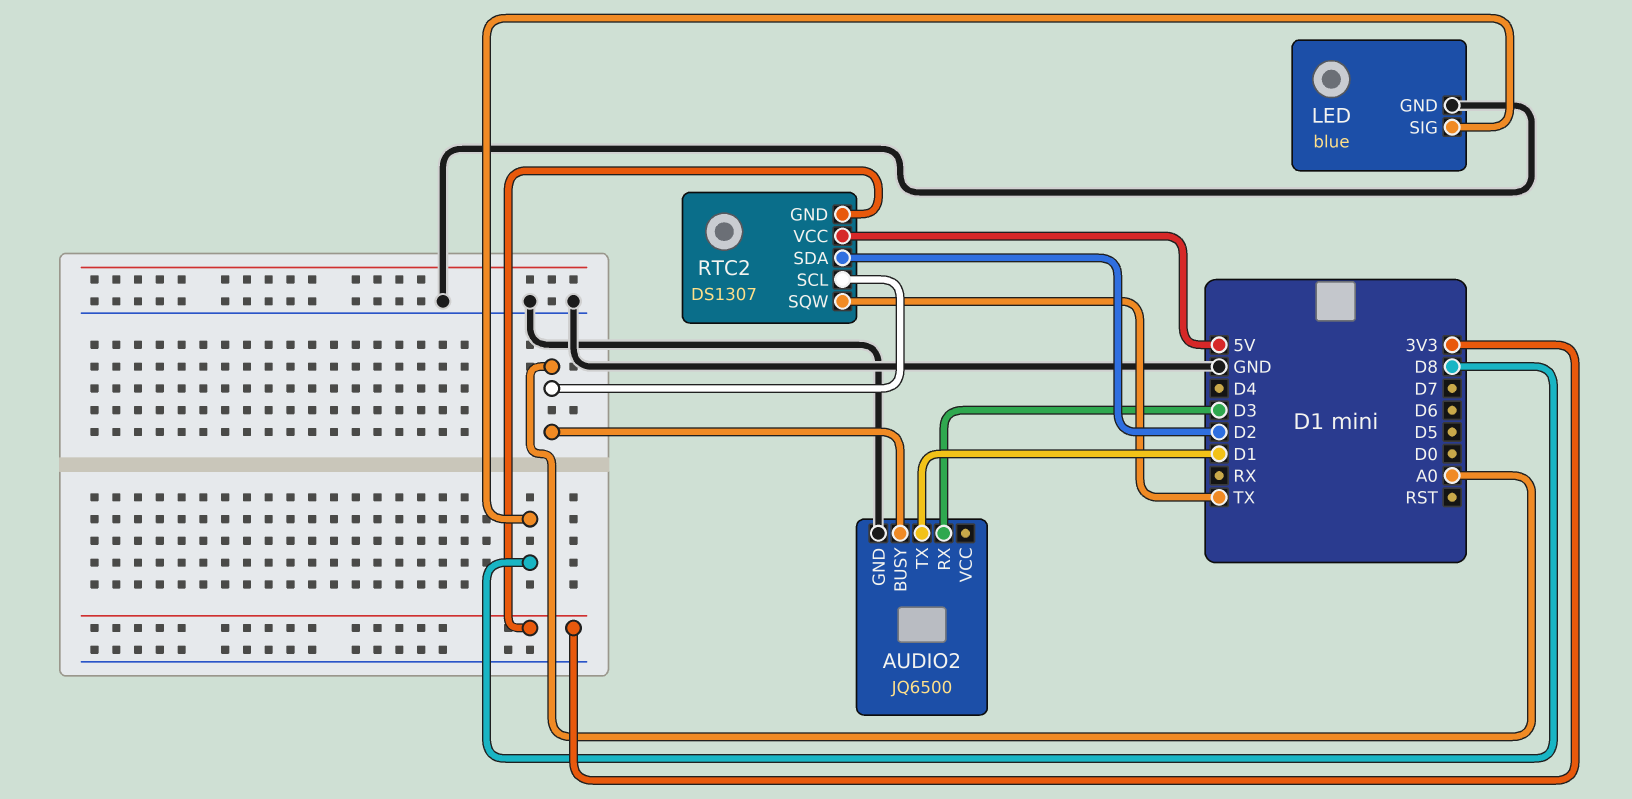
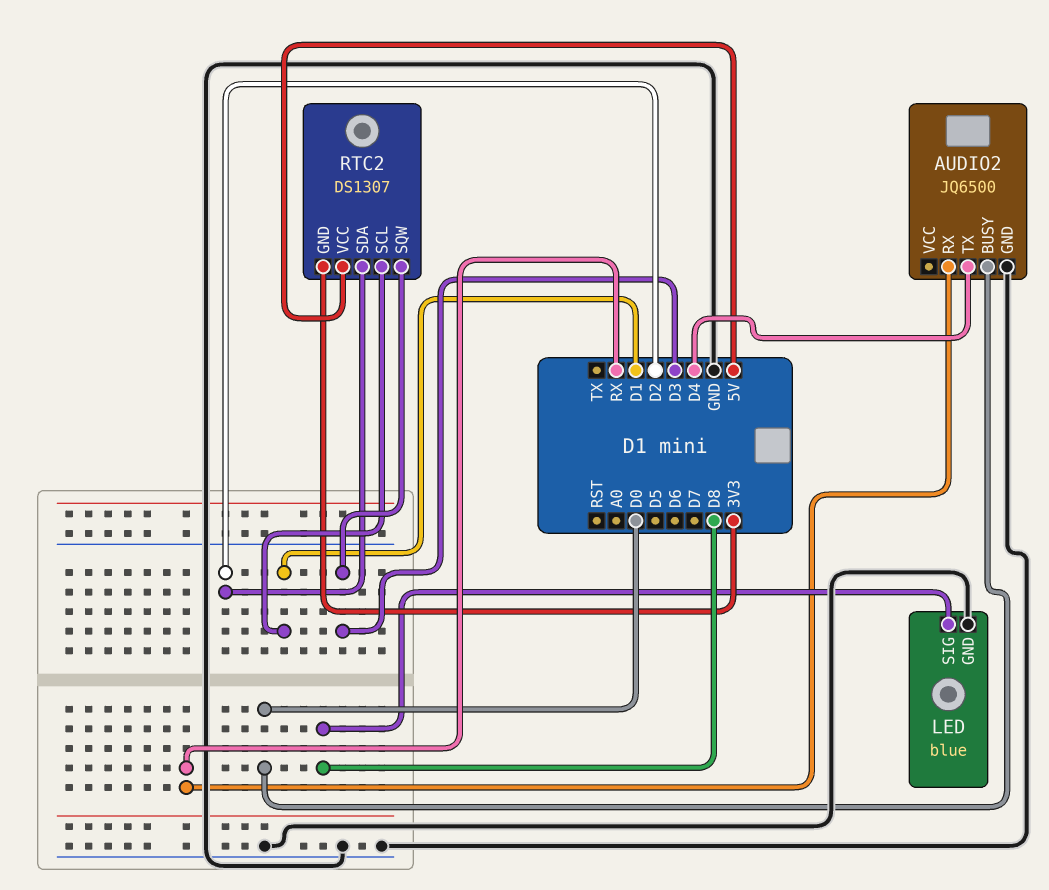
AUDIO2 pin BUSY: A0 -> D0
AUDIO2 pin RX: D3 -> RX
AUDIO2 pin TX: D1 -> D4
RTC2 pin SCL: A0 -> D1
RTC2 pin SQW: TX -> D3

